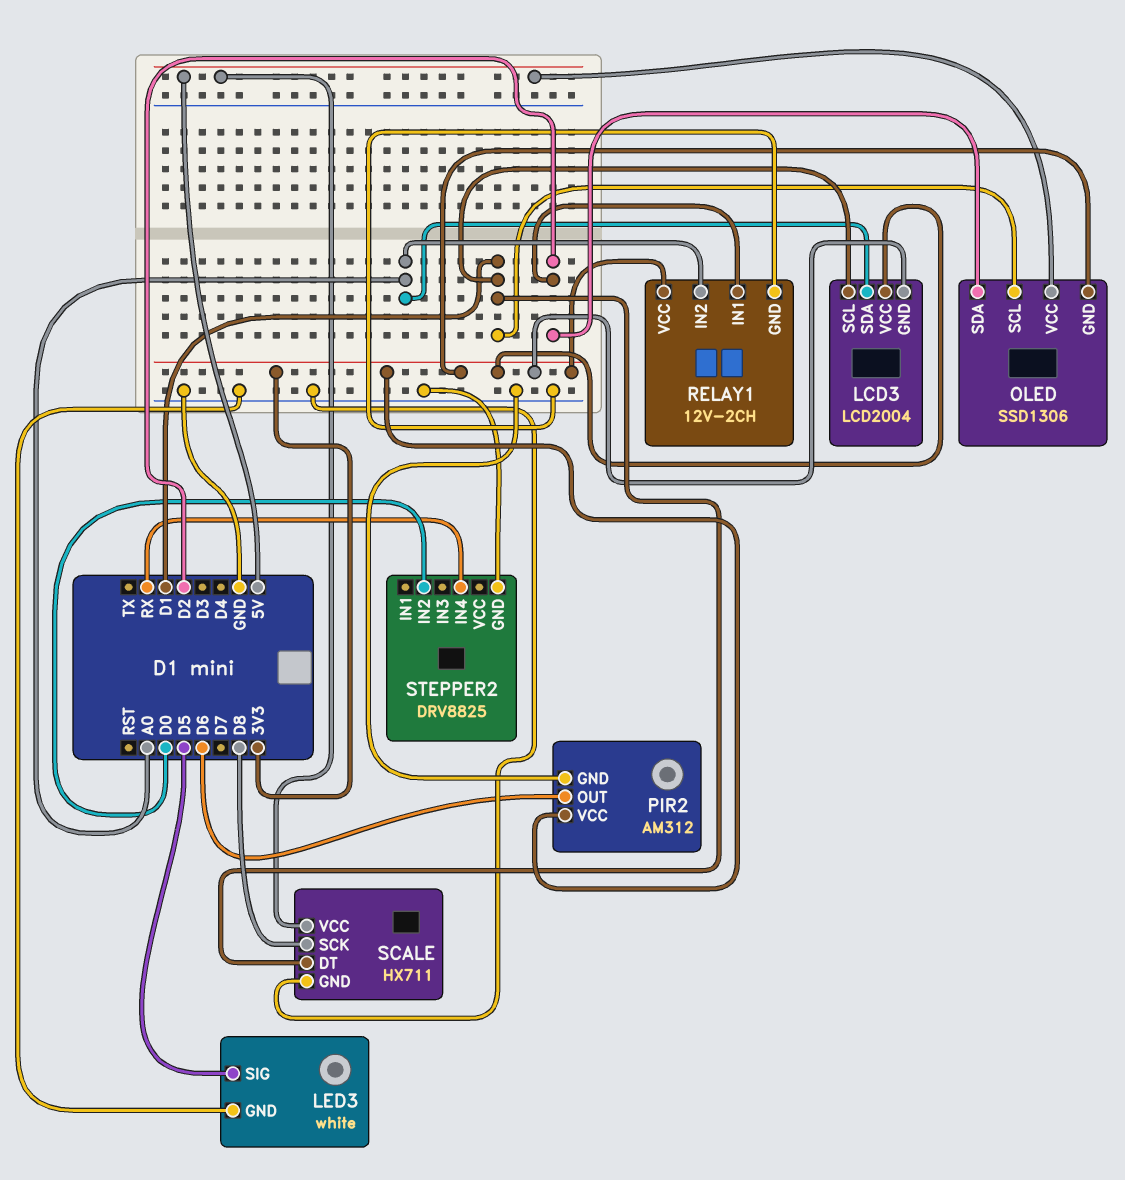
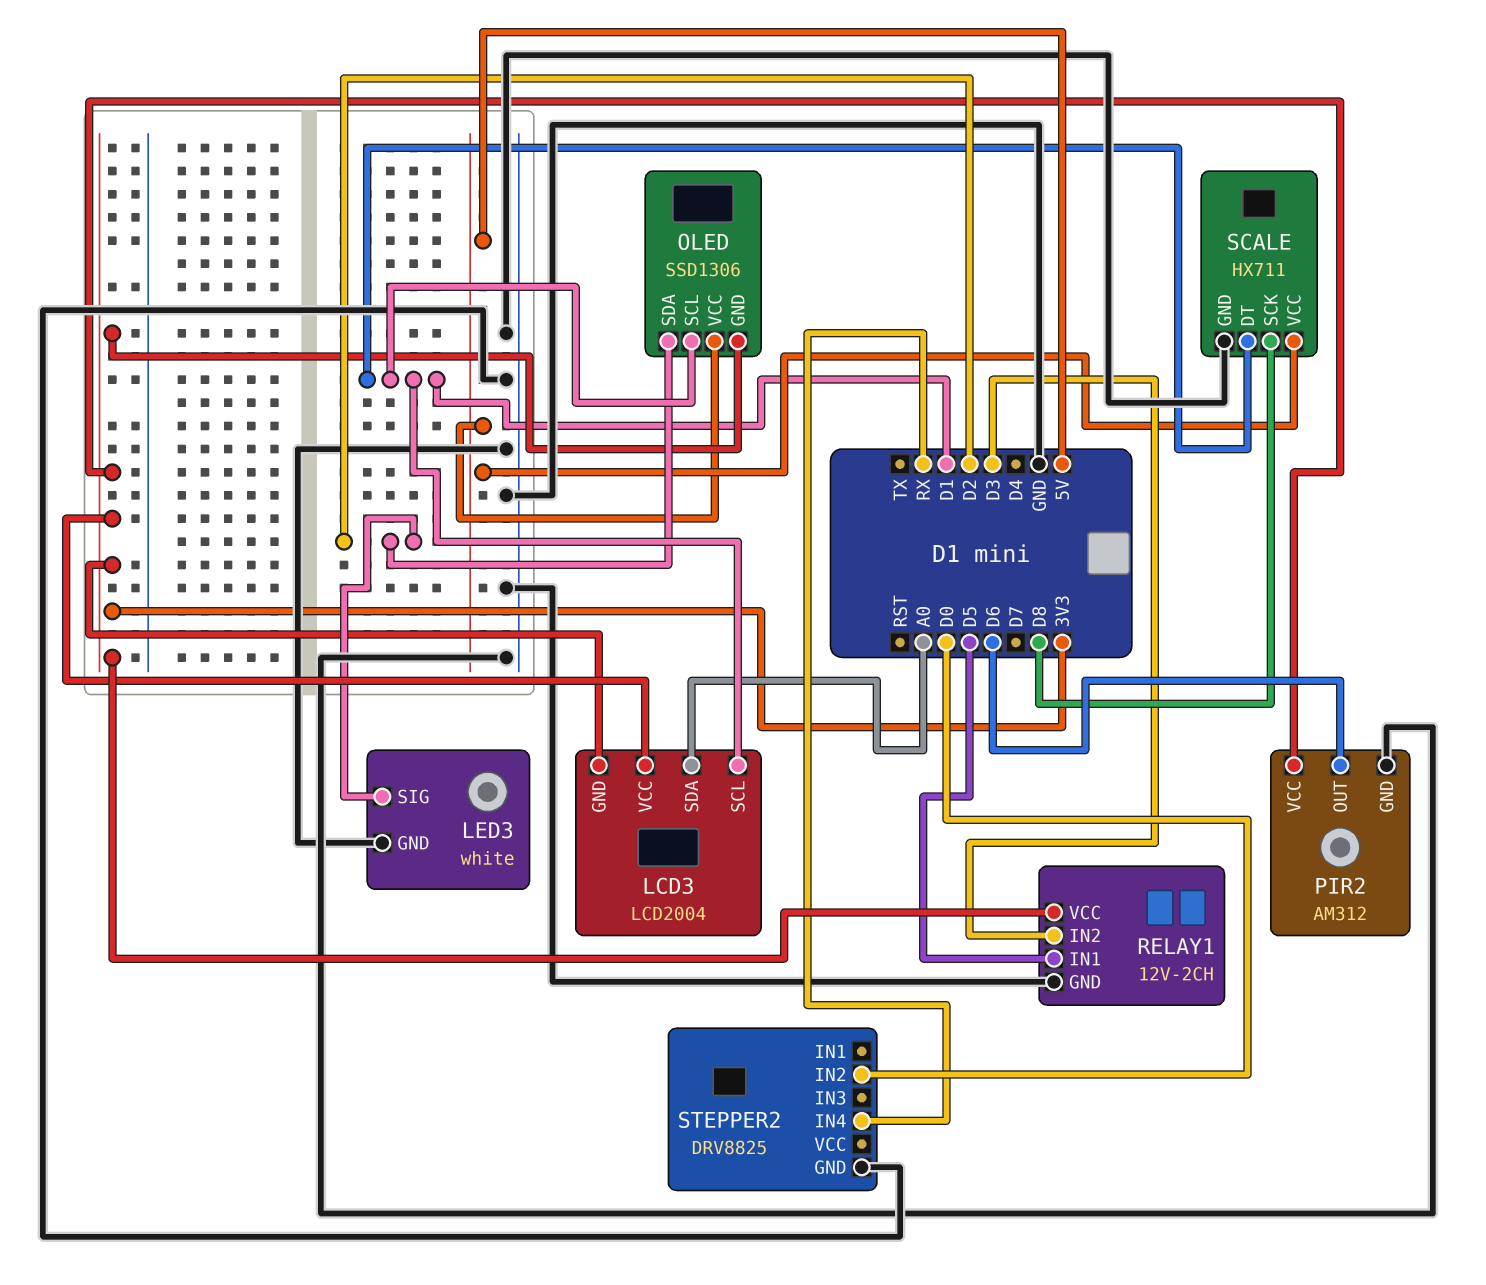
LED3 pin SIG: D5 -> D2
RELAY1 pin IN1: D2 -> D5
RELAY1 pin IN2: A0 -> D3

